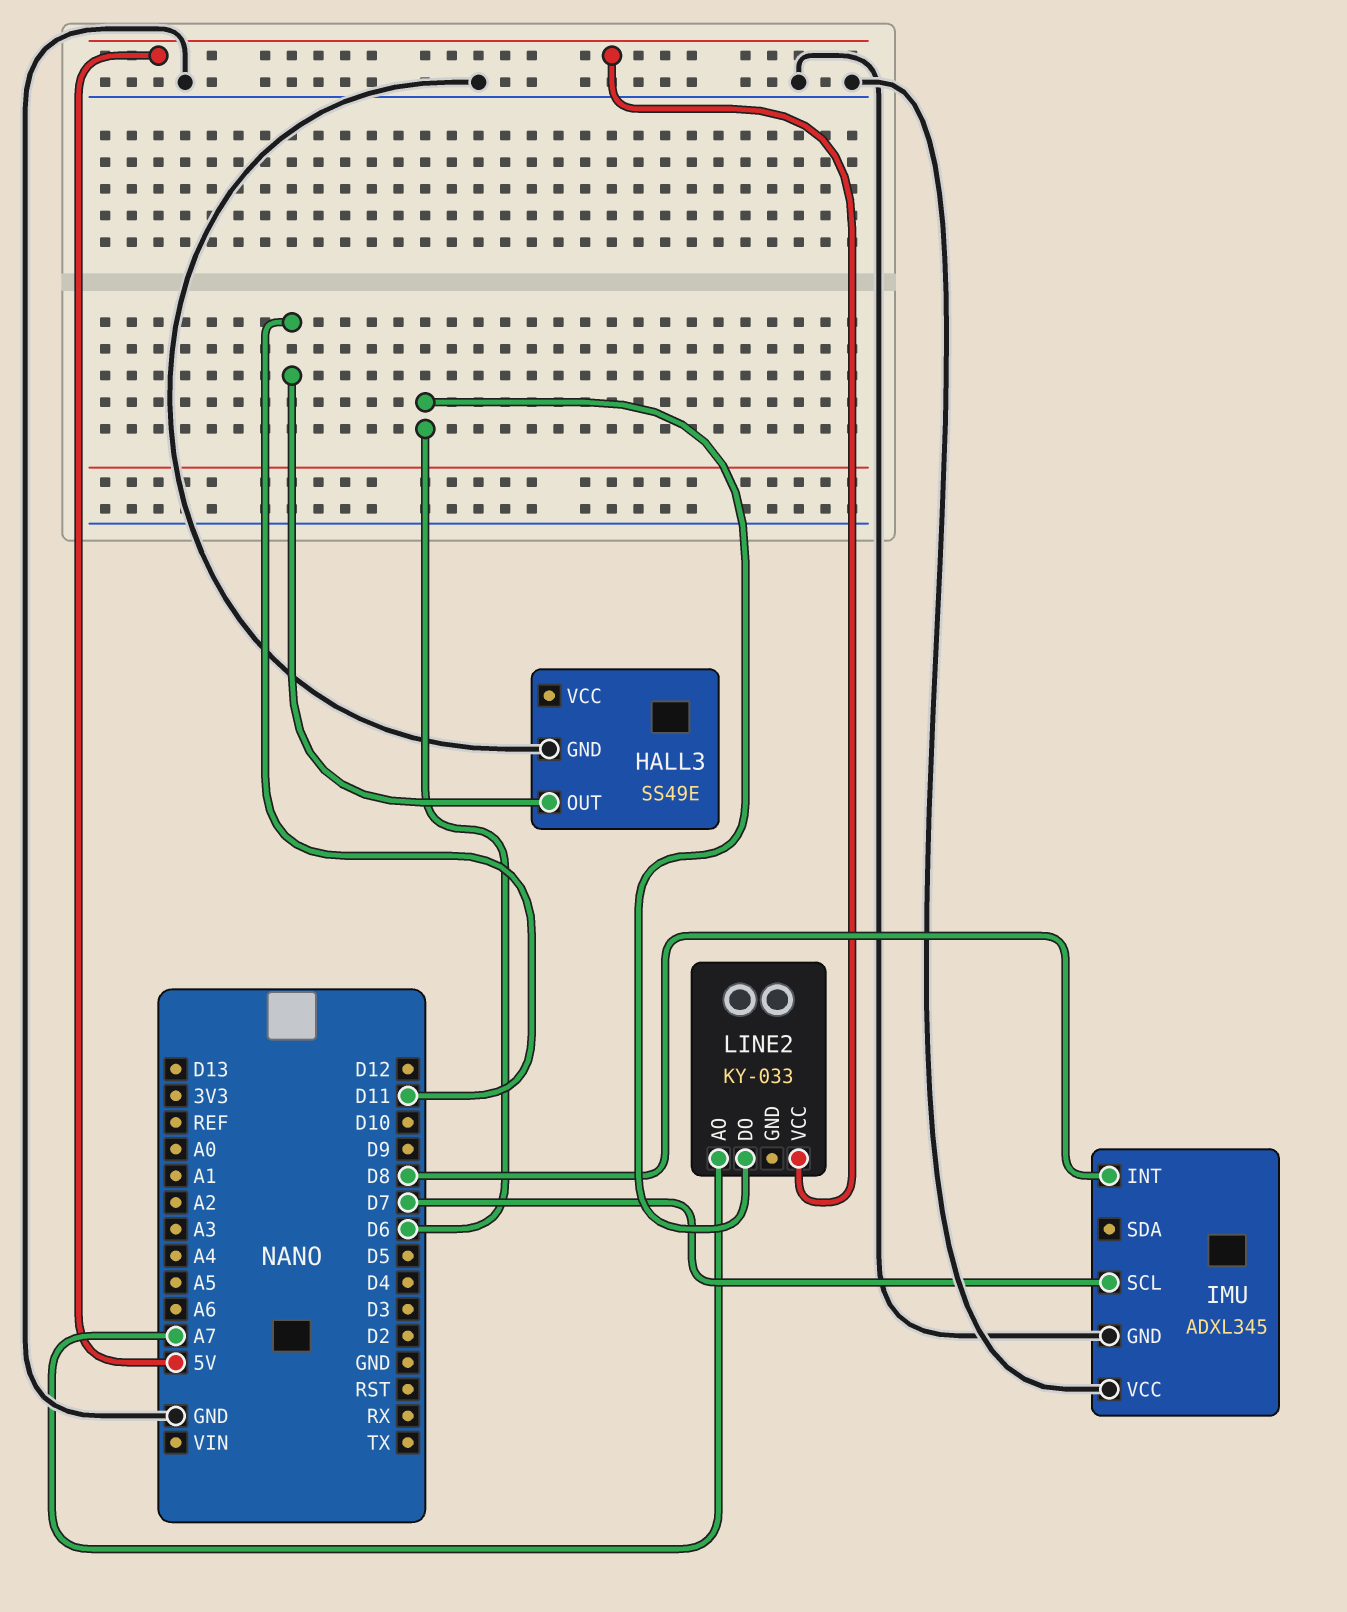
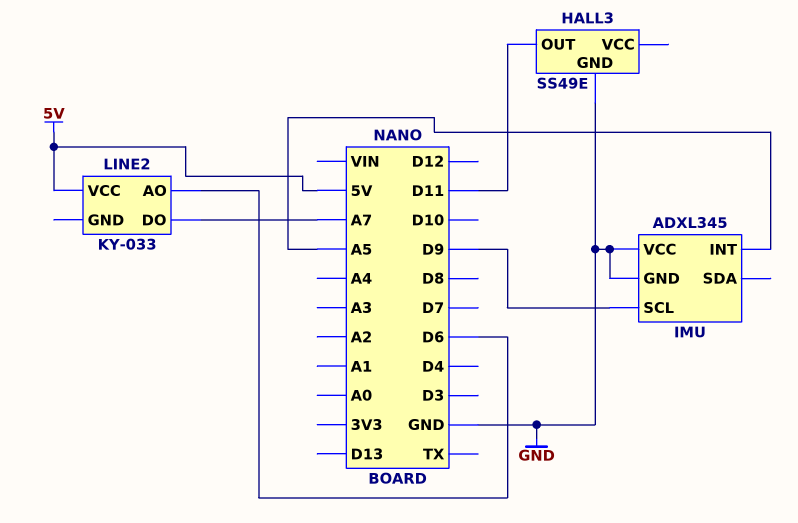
IMU pin INT: D8 -> A5
IMU pin SCL: D7 -> D9
LINE2 pin AO: A7 -> D6
LINE2 pin DO: D6 -> A7

